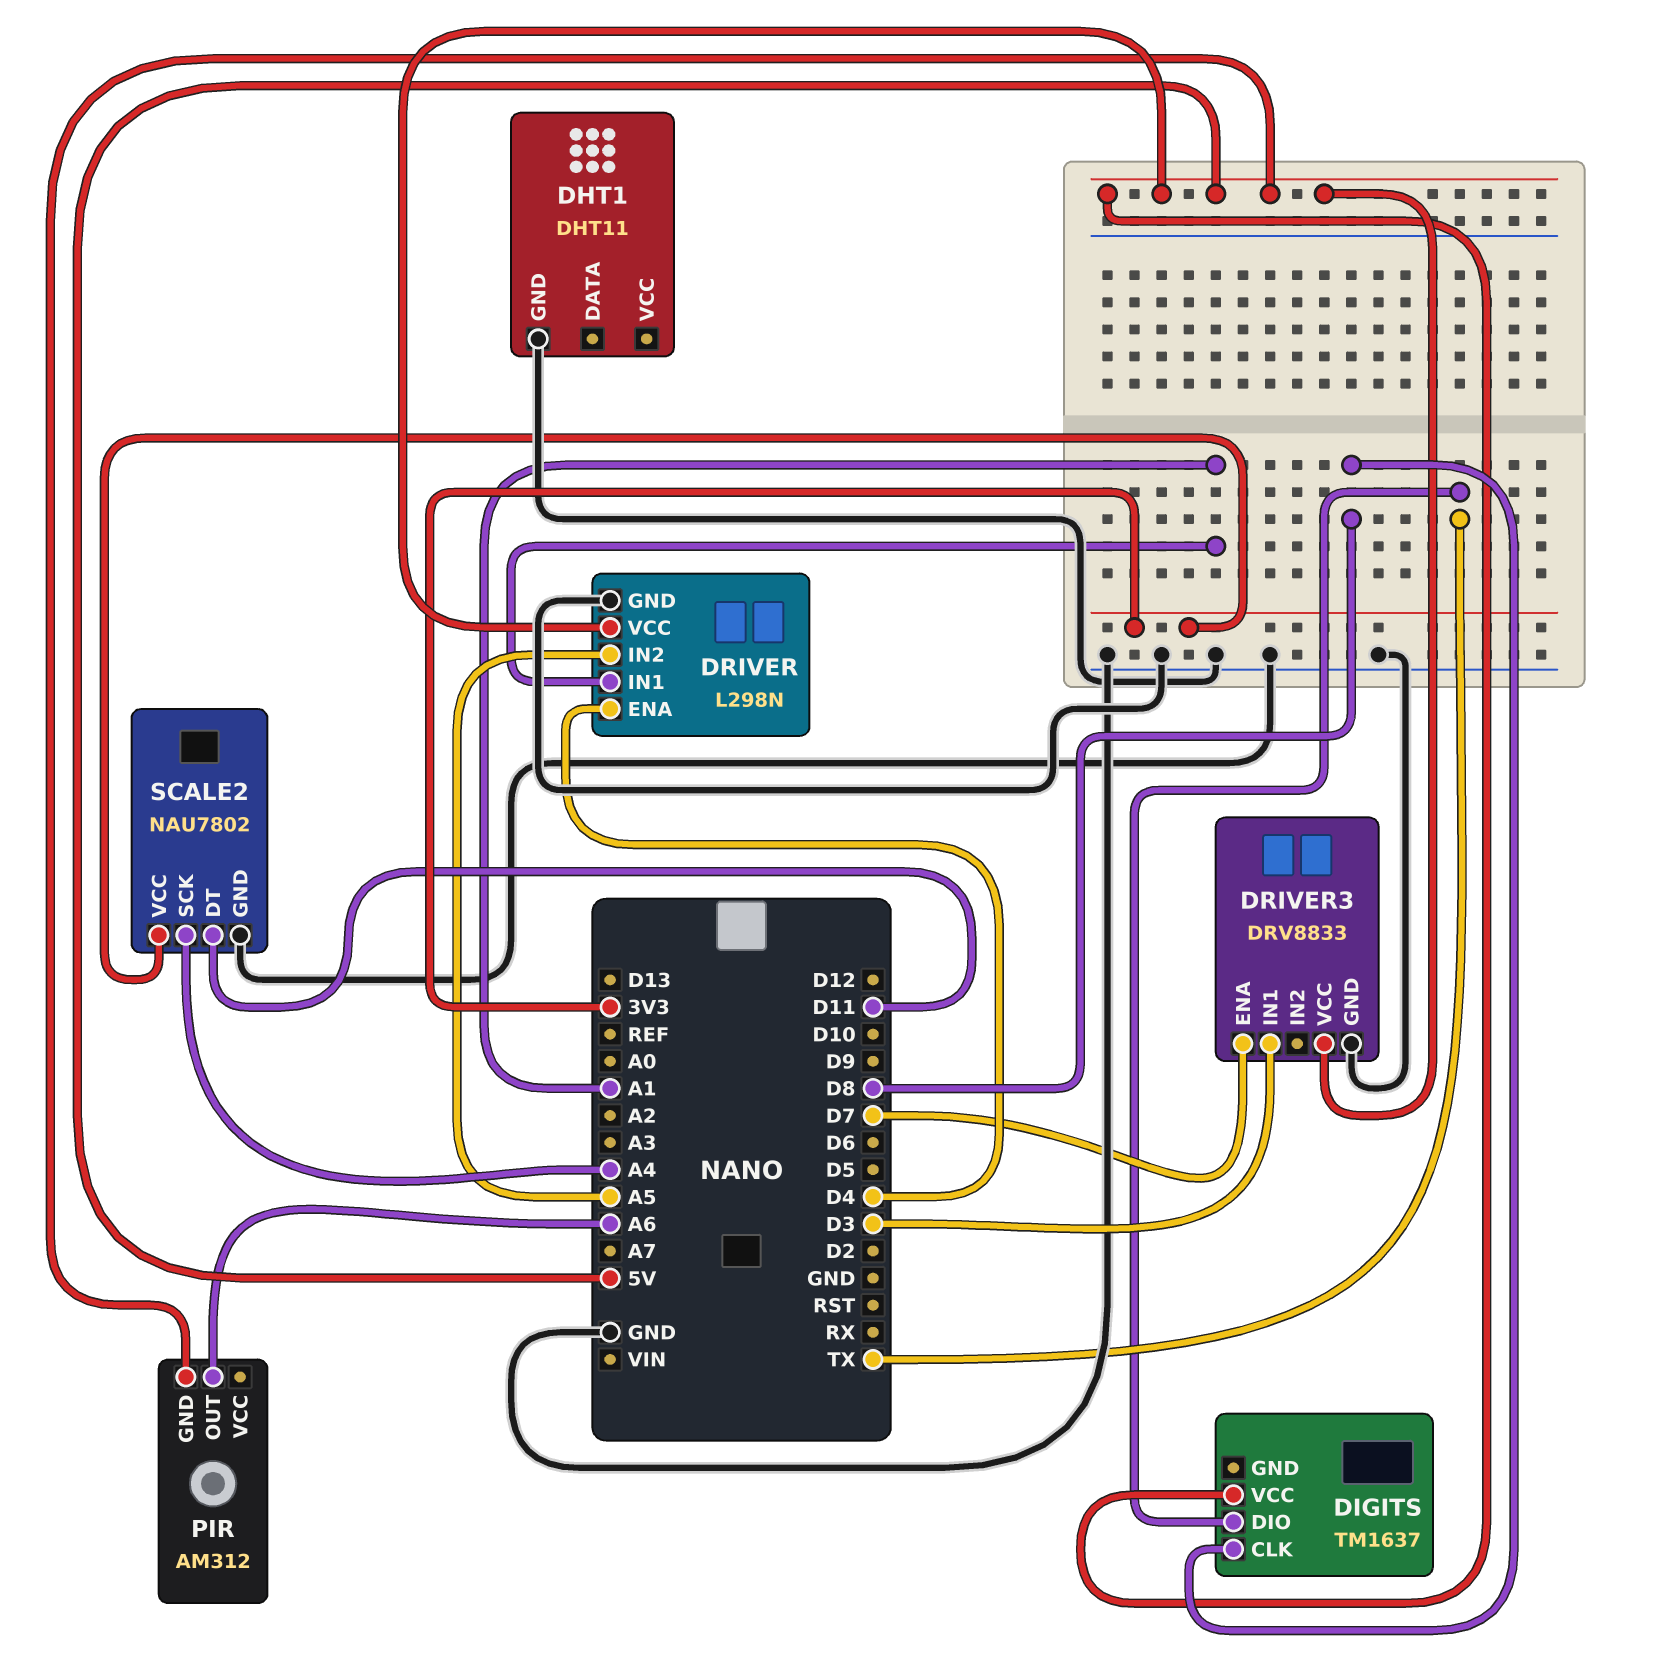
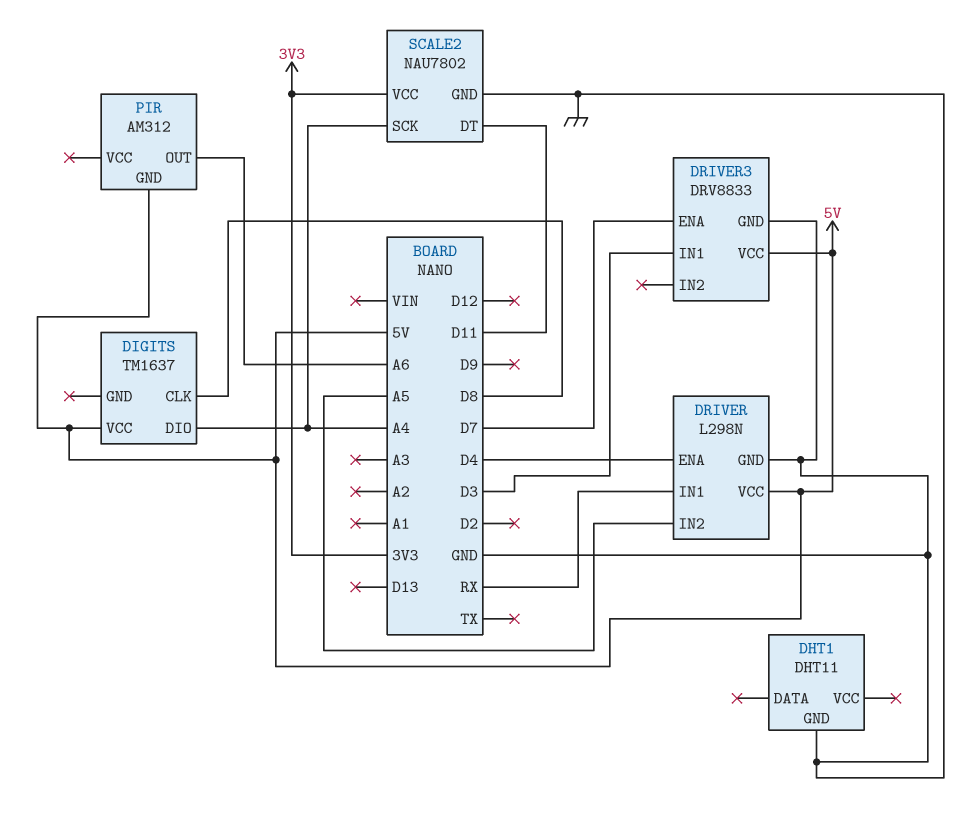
DIGITS pin DIO: TX -> A4
DRIVER pin IN1: A1 -> RX

